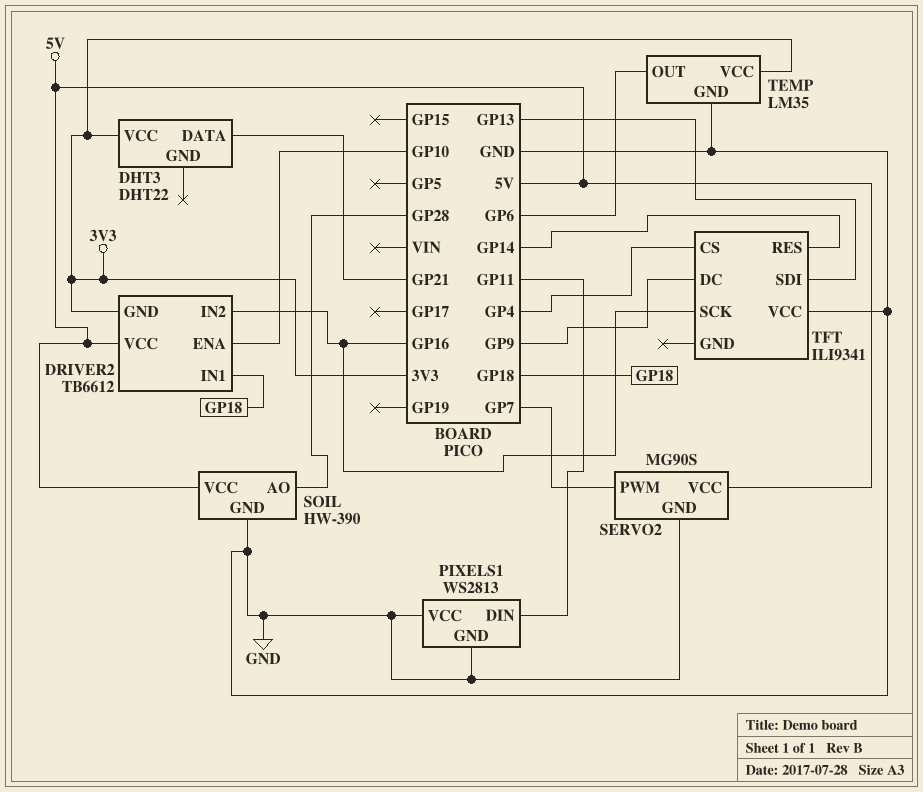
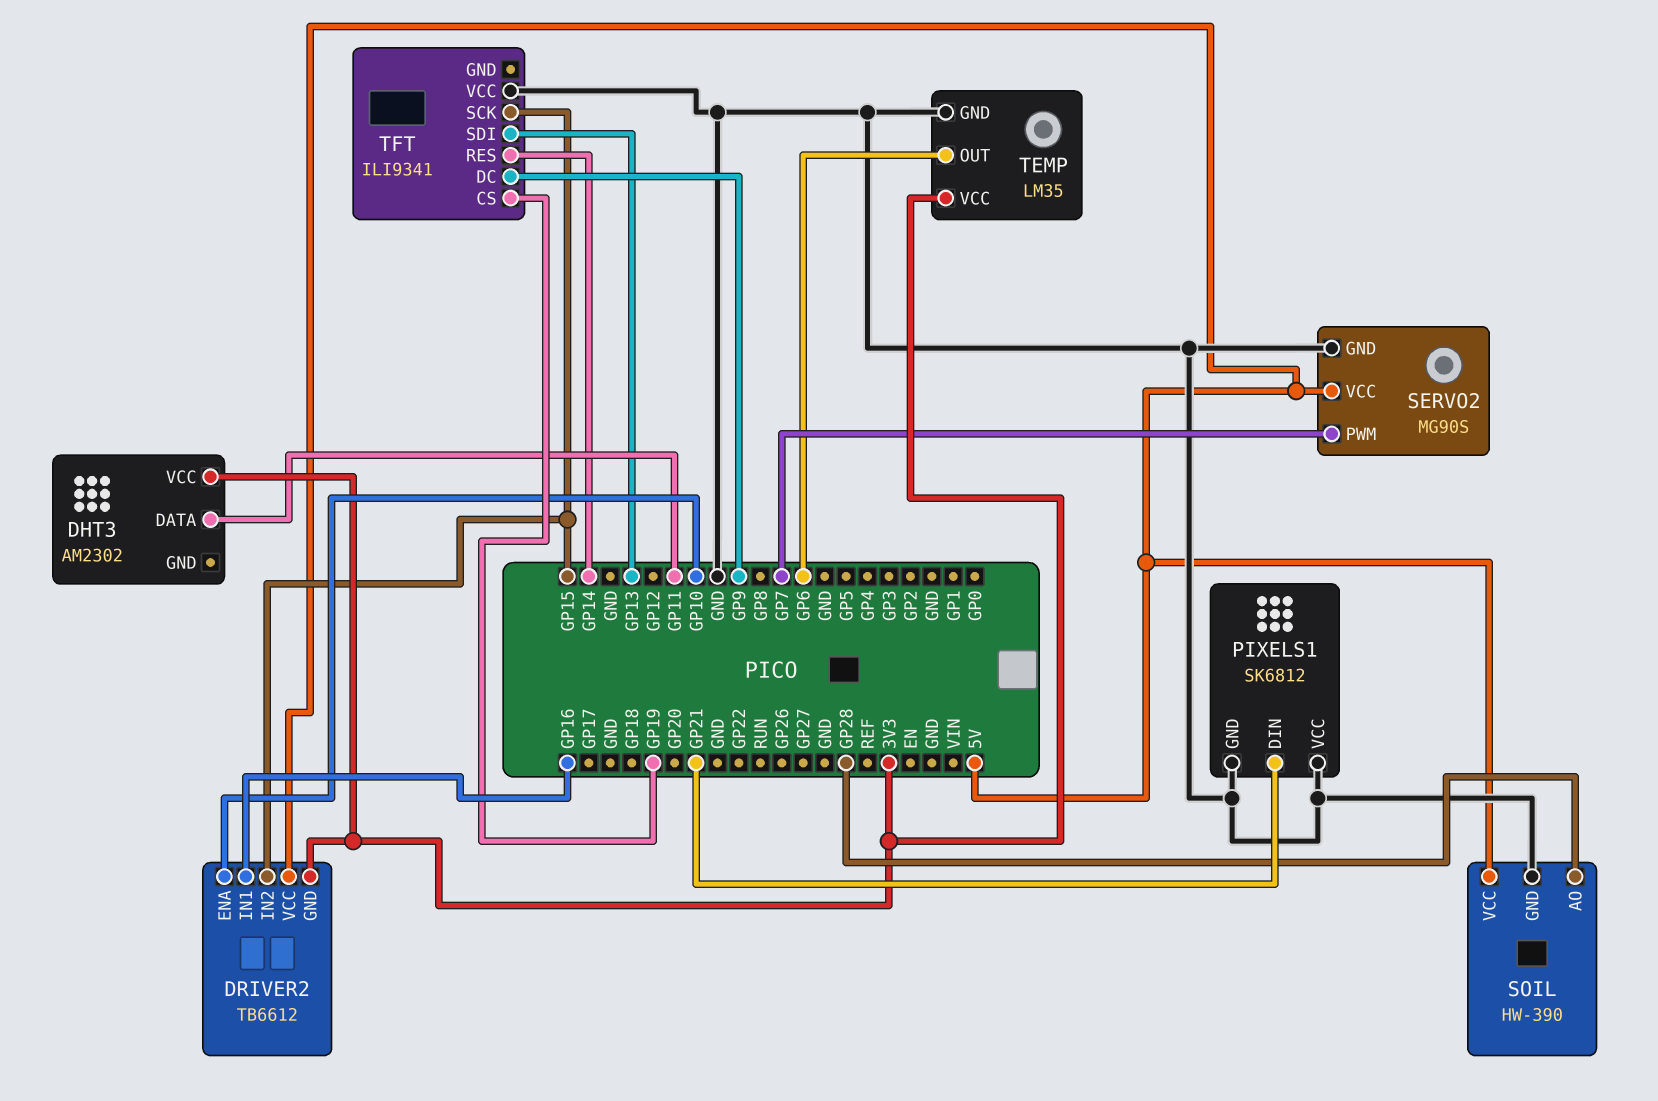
DHT3: DHT22 -> AM2302
DHT3 pin DATA: GP21 -> GP11
DRIVER2 pin IN1: GP18 -> GP16
DRIVER2 pin IN2: GP16 -> GP15
PIXELS1: WS2813 -> SK6812
PIXELS1 pin DIN: GP11 -> GP21
TFT pin CS: GP4 -> GP19
TFT pin SCK: GP16 -> GP15

